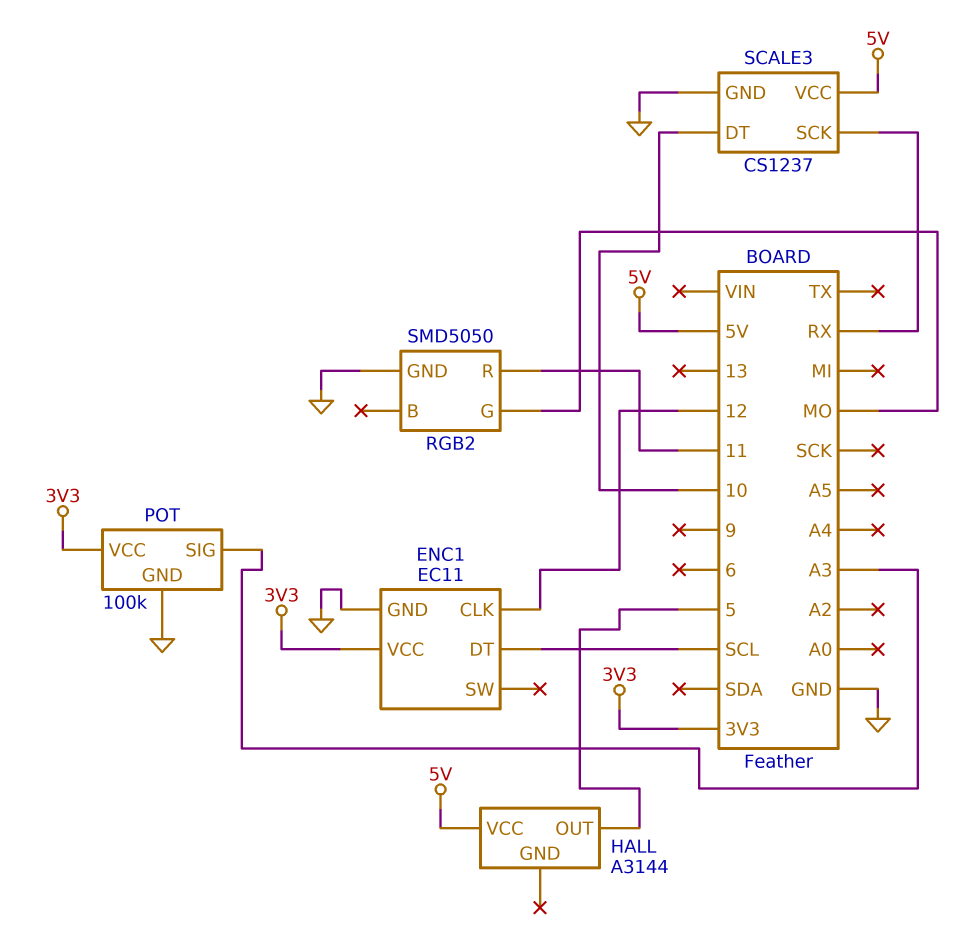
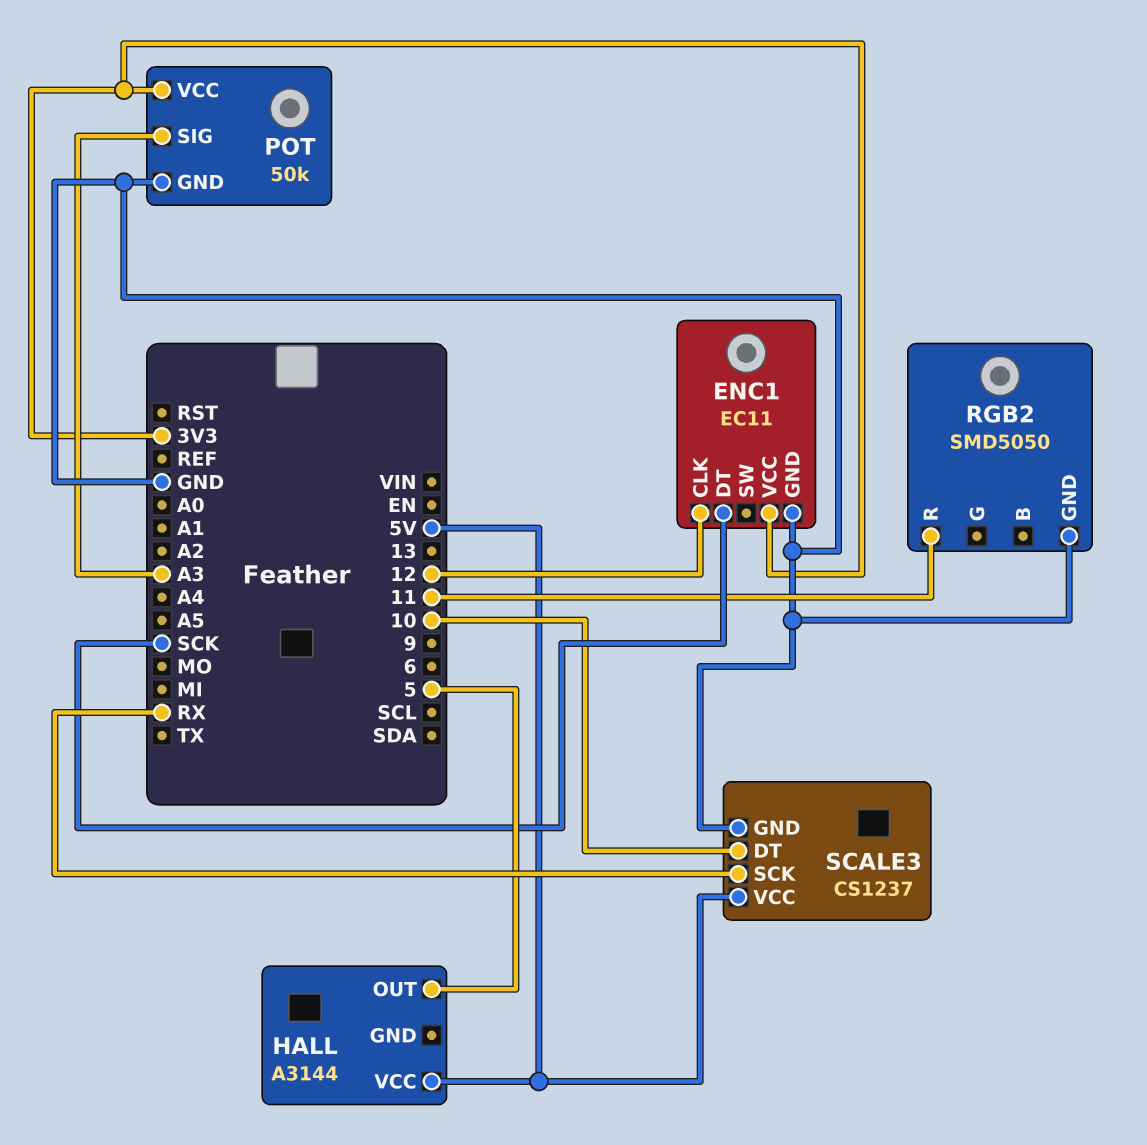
ENC1 pin DT: SCL -> SCK
POT: 100k -> 50k
RGB2 pin G: MO -> none

